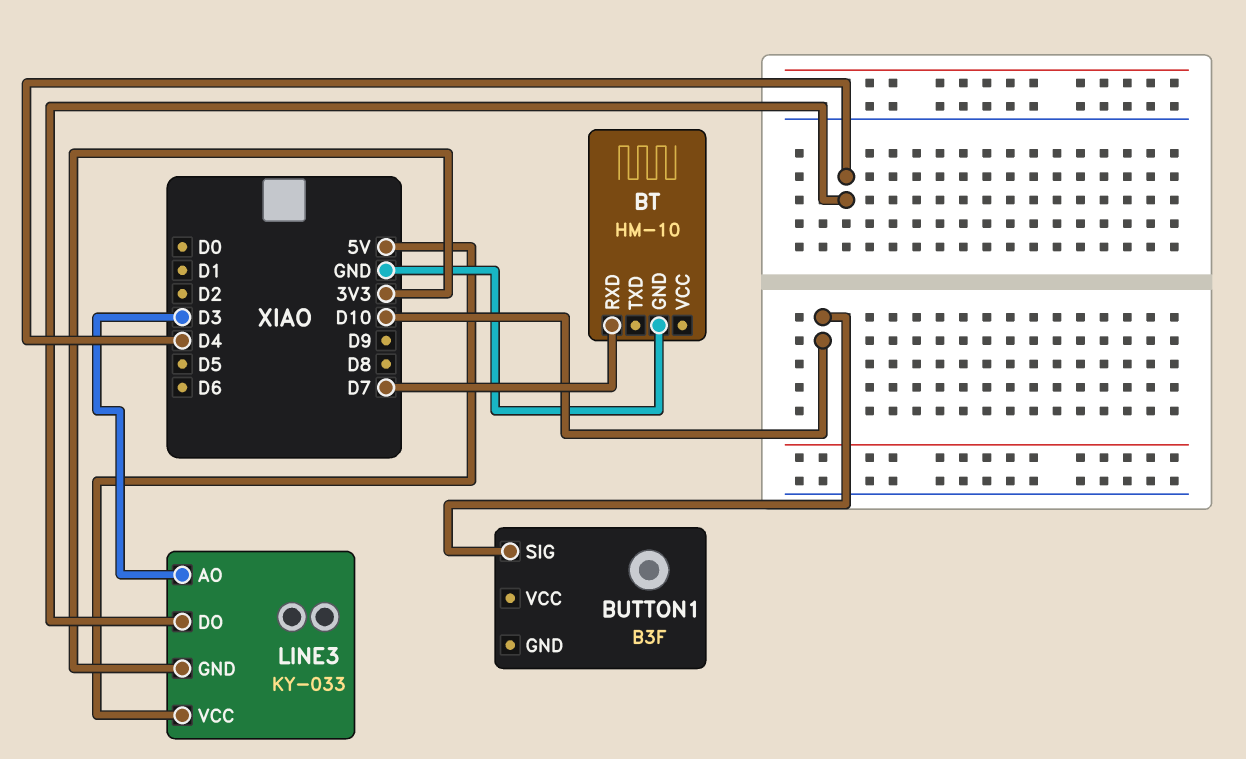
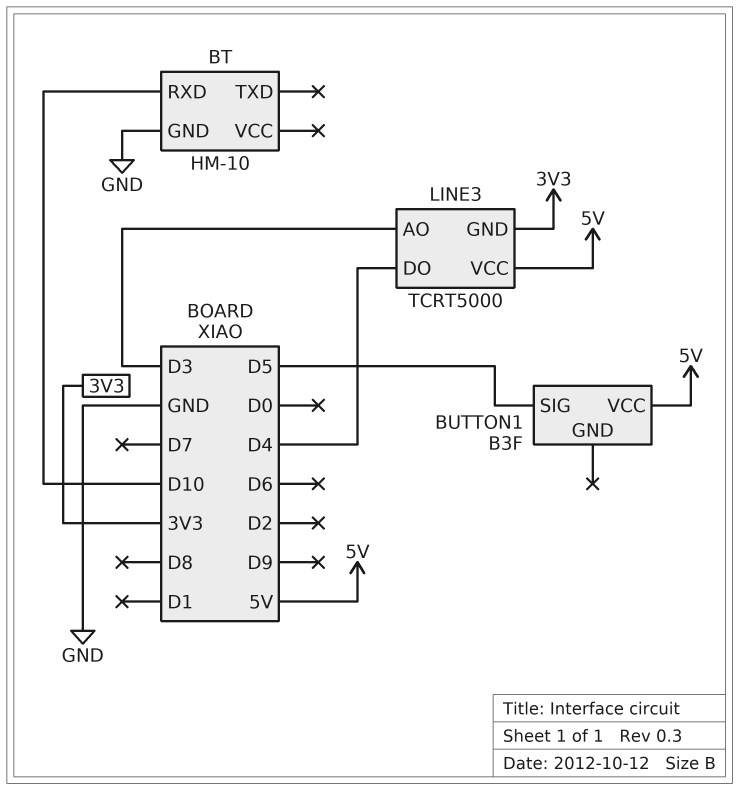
BT pin RXD: D7 -> D10
BUTTON1 pin SIG: D10 -> D5
BUTTON1 pin VCC: none -> 5V
LINE3: KY-033 -> TCRT5000

